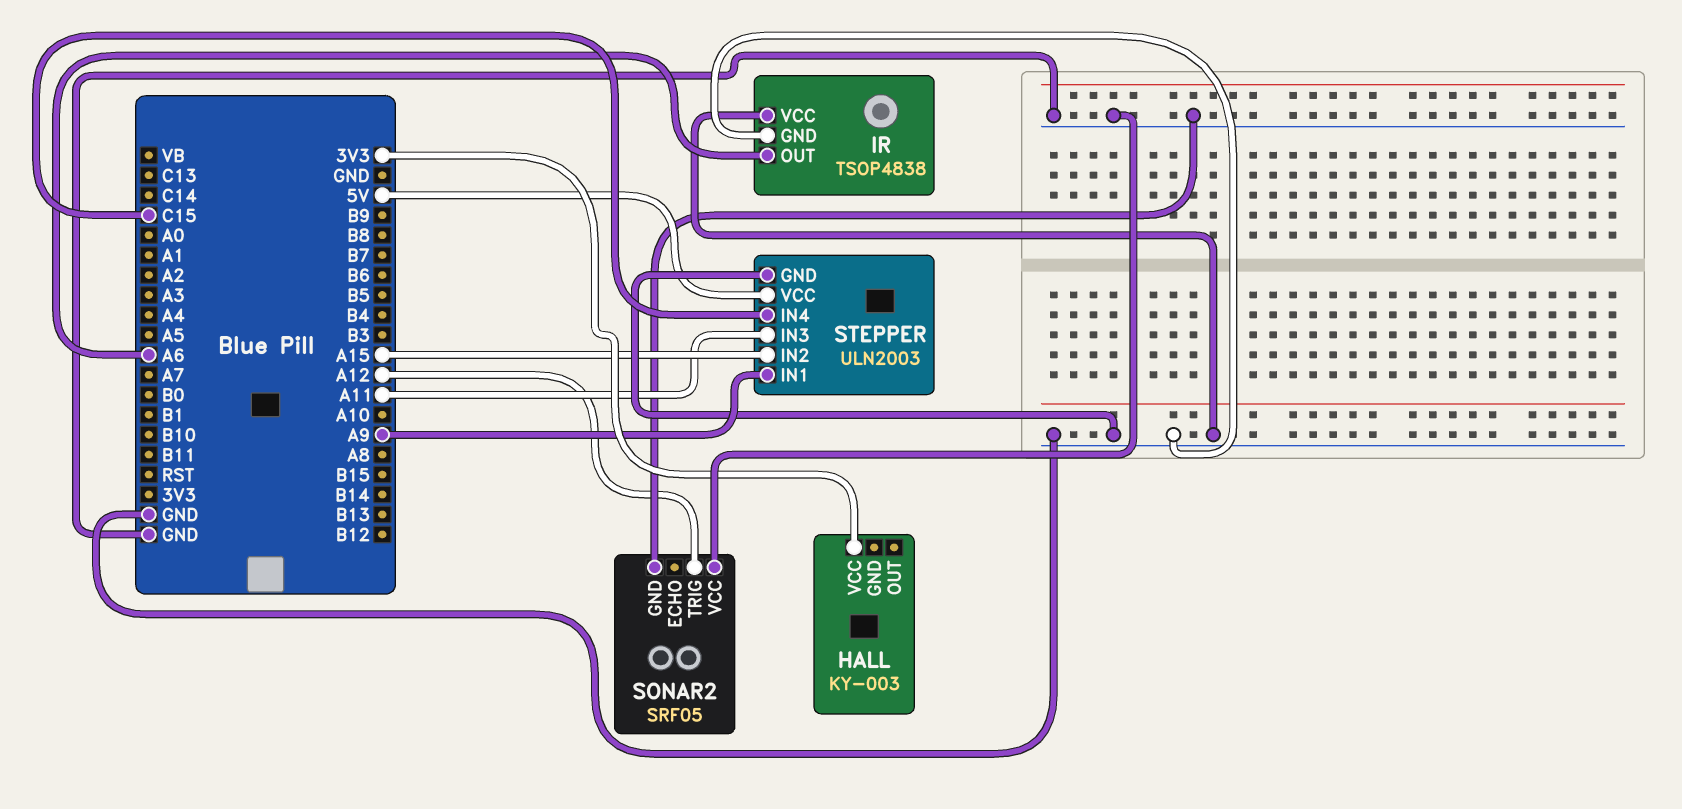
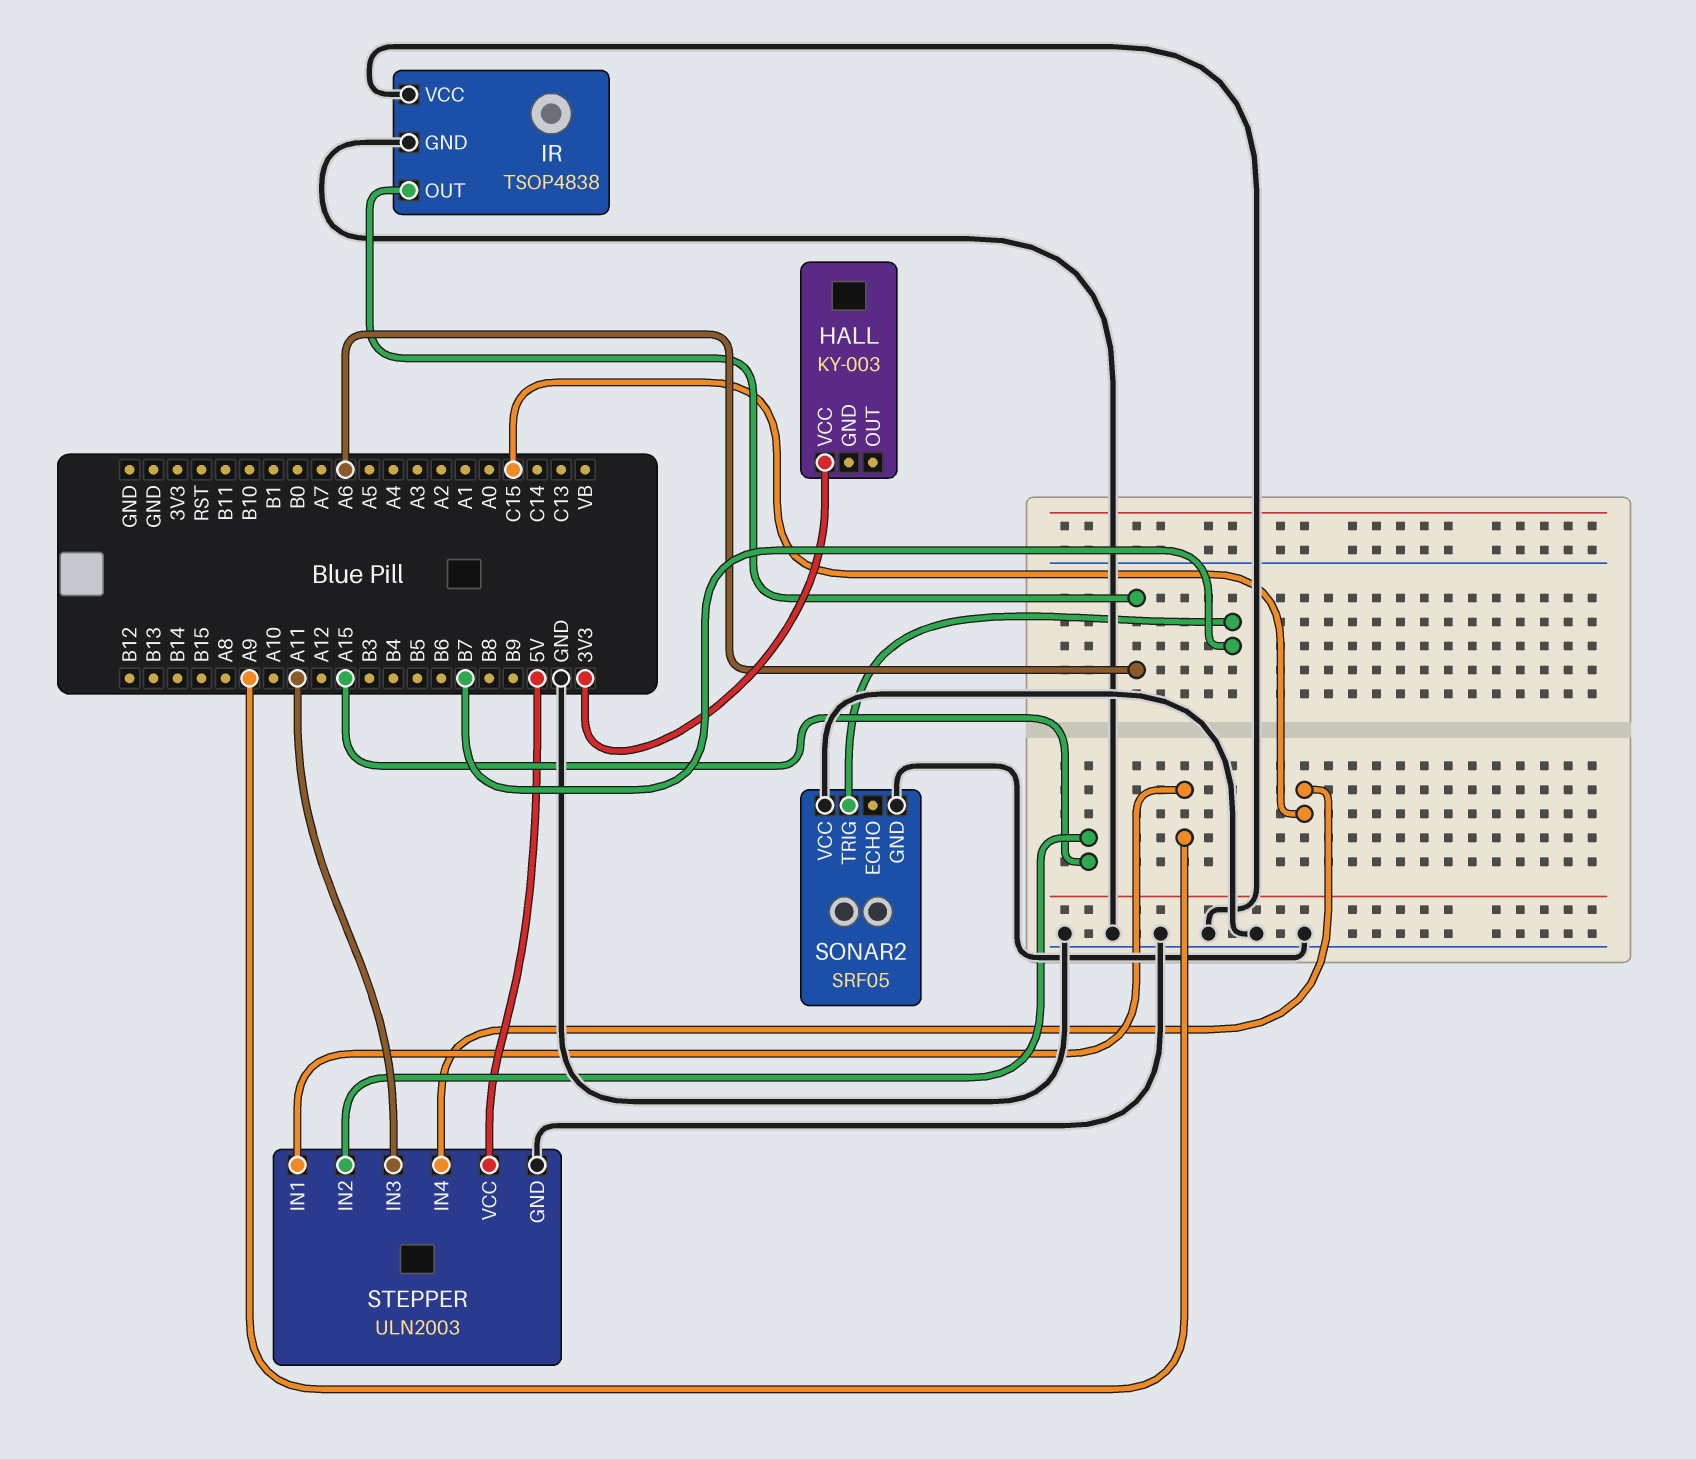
SONAR2 pin TRIG: A12 -> B7

